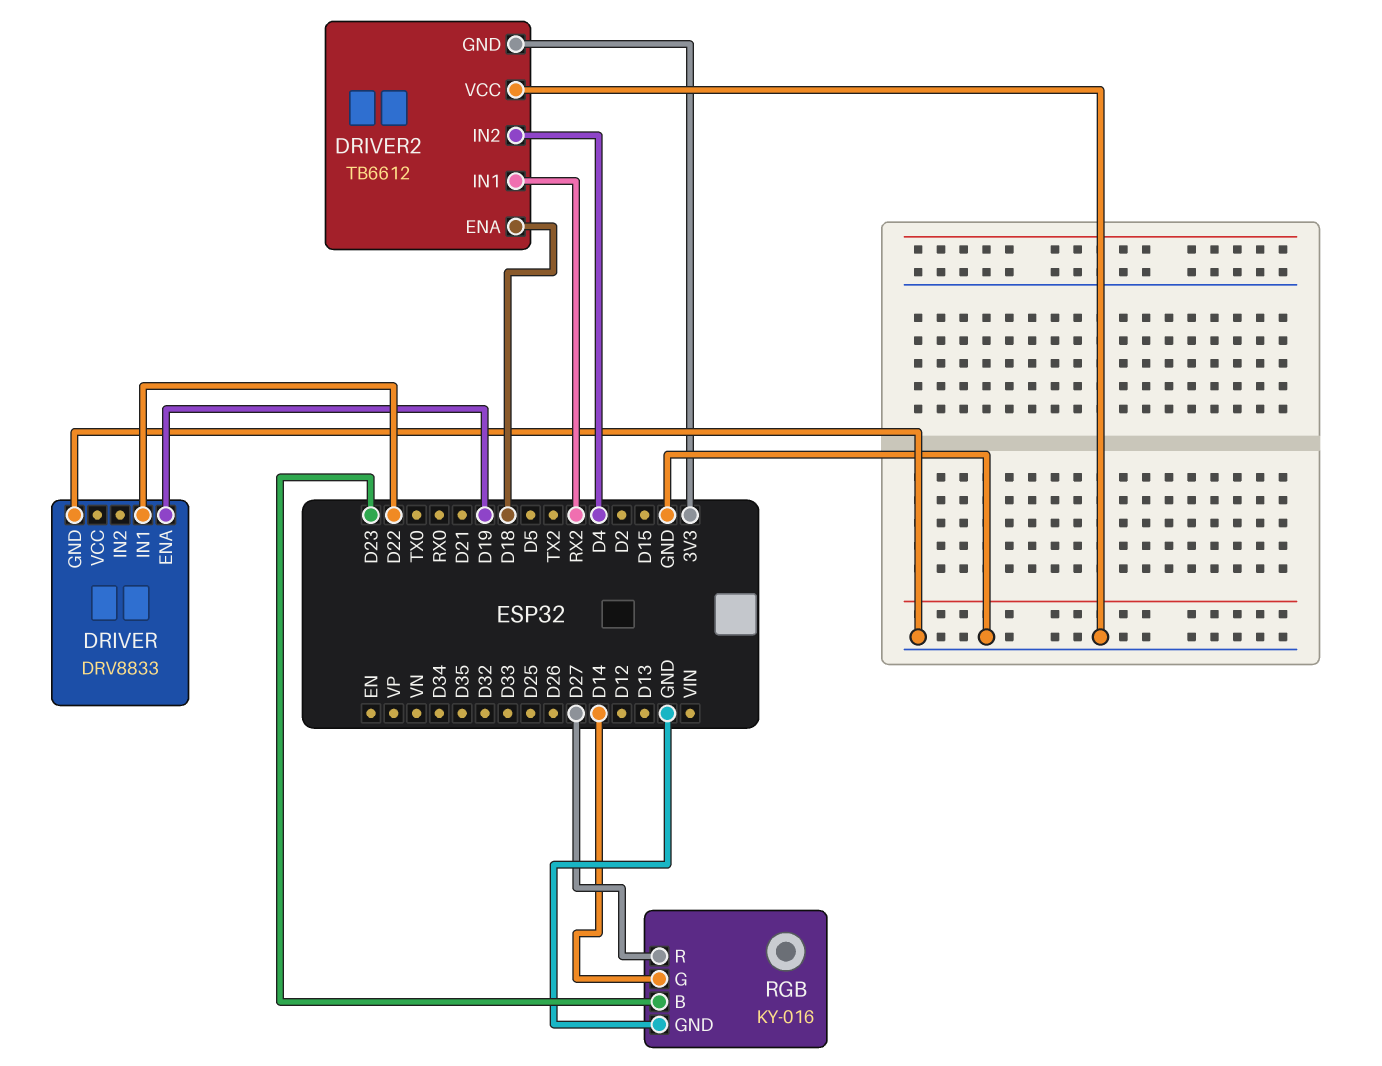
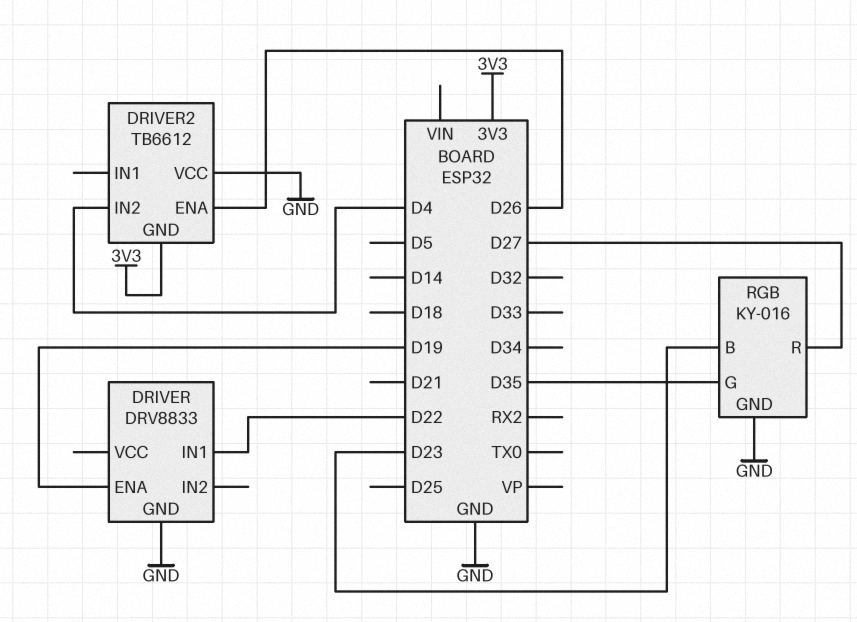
DRIVER2 pin ENA: D18 -> D26
DRIVER2 pin IN1: RX2 -> none
RGB pin G: D14 -> D35

